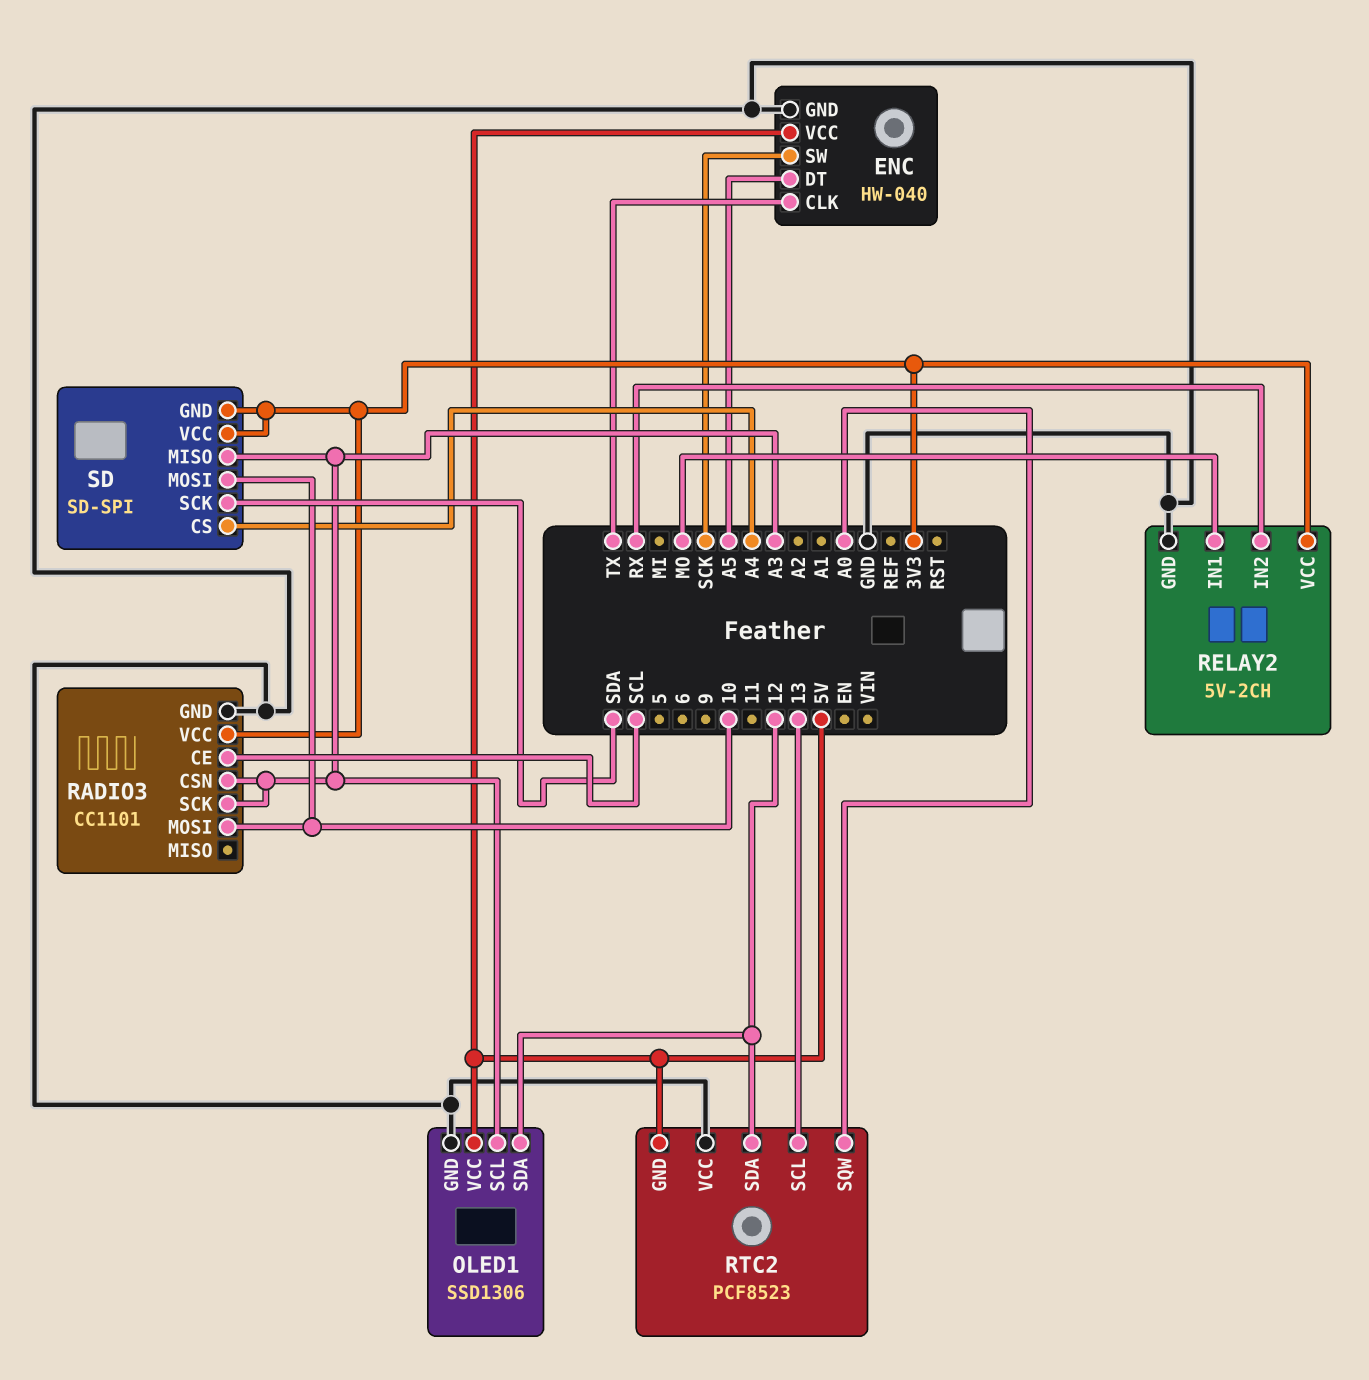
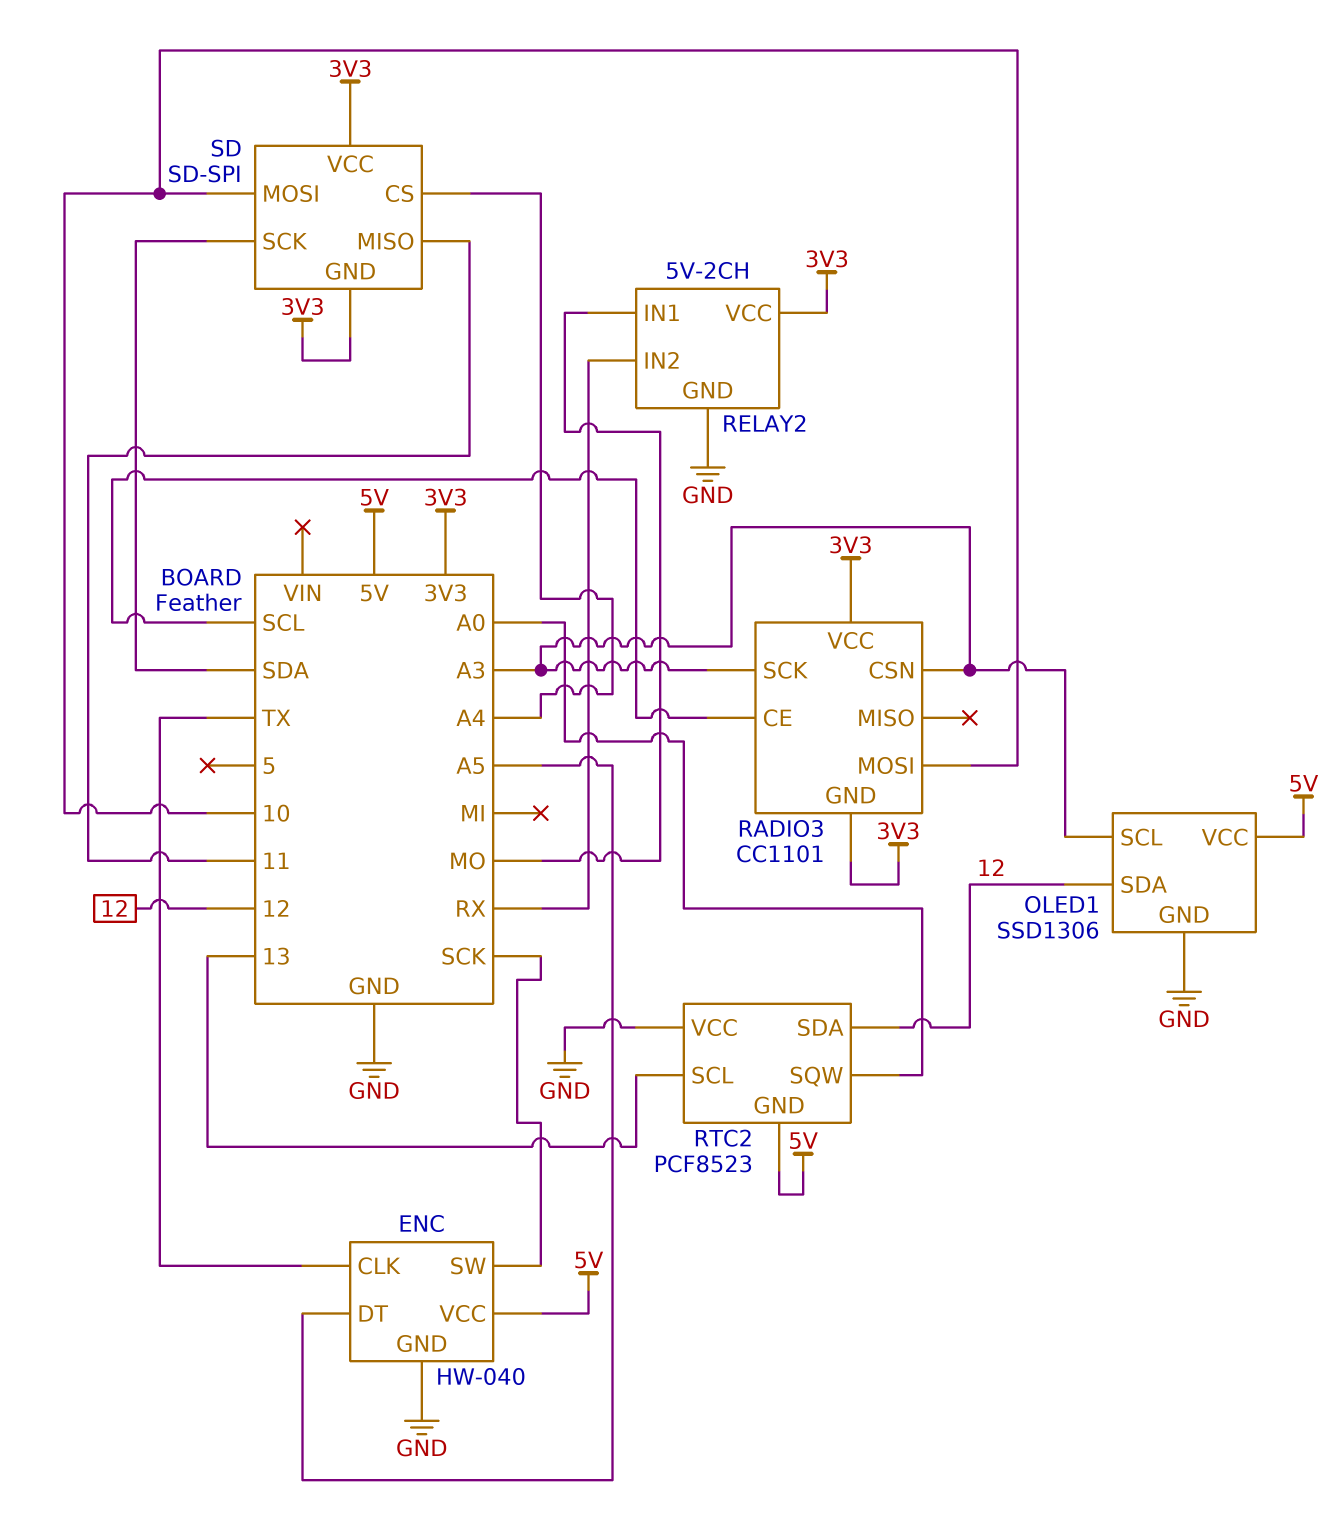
RADIO3 pin GND: GND -> 3V3
SD pin MISO: A3 -> 11

